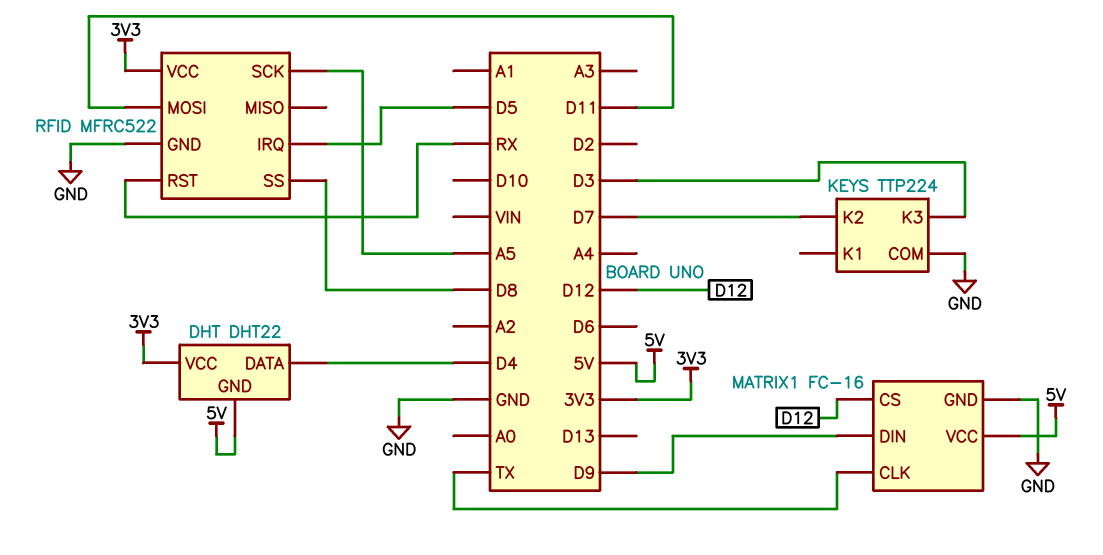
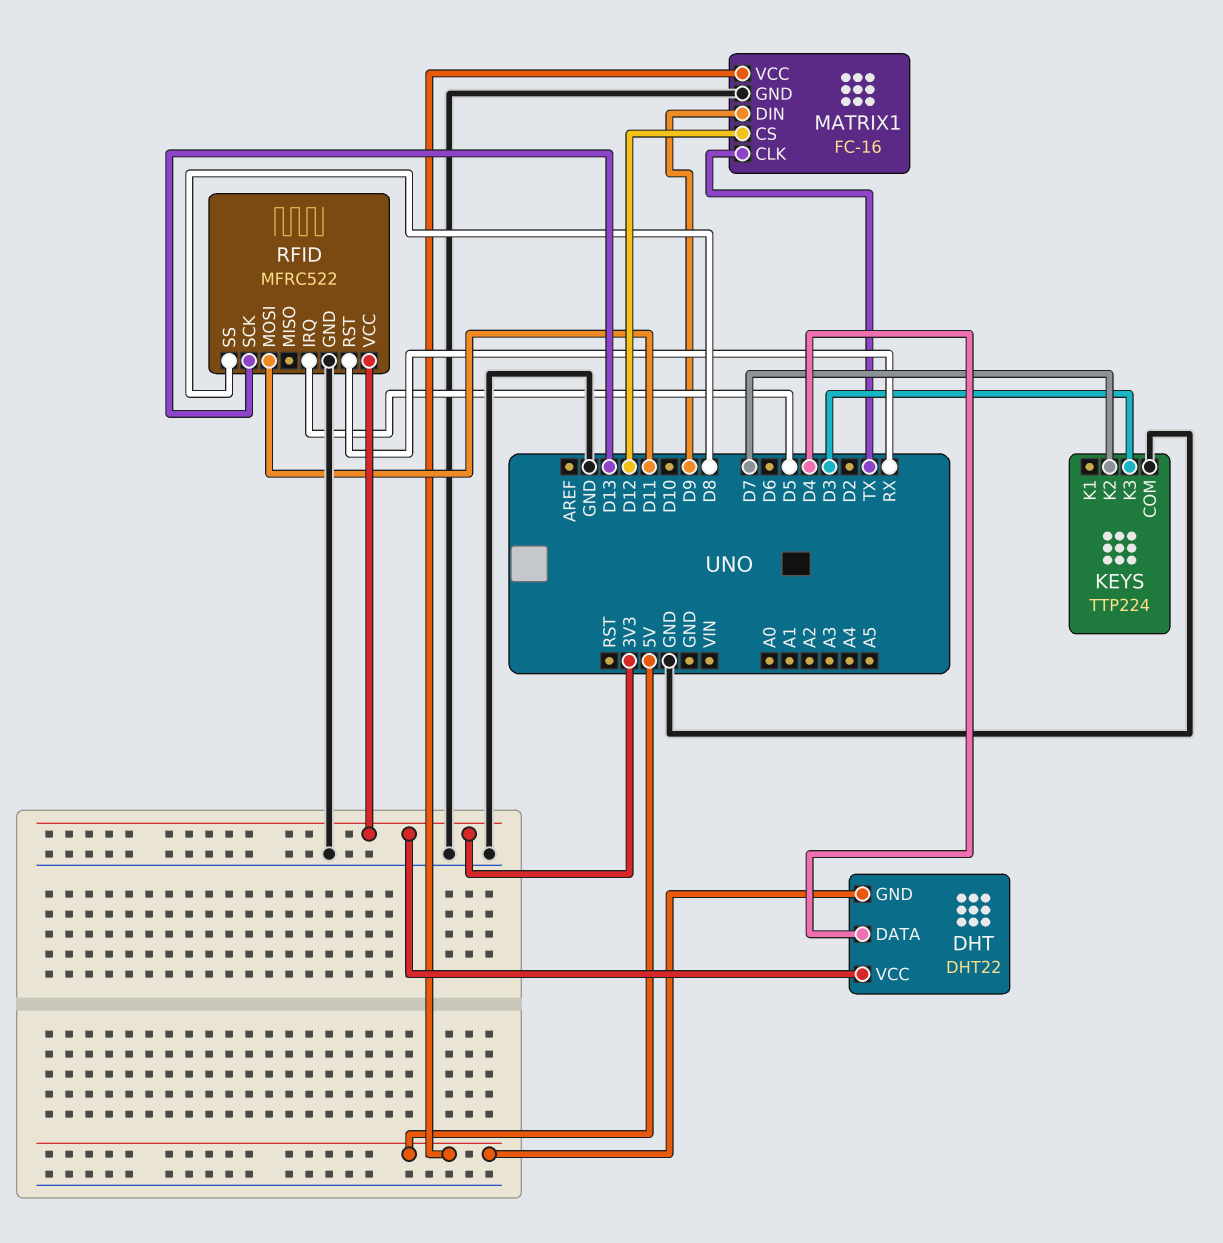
RFID pin SCK: A5 -> D13

